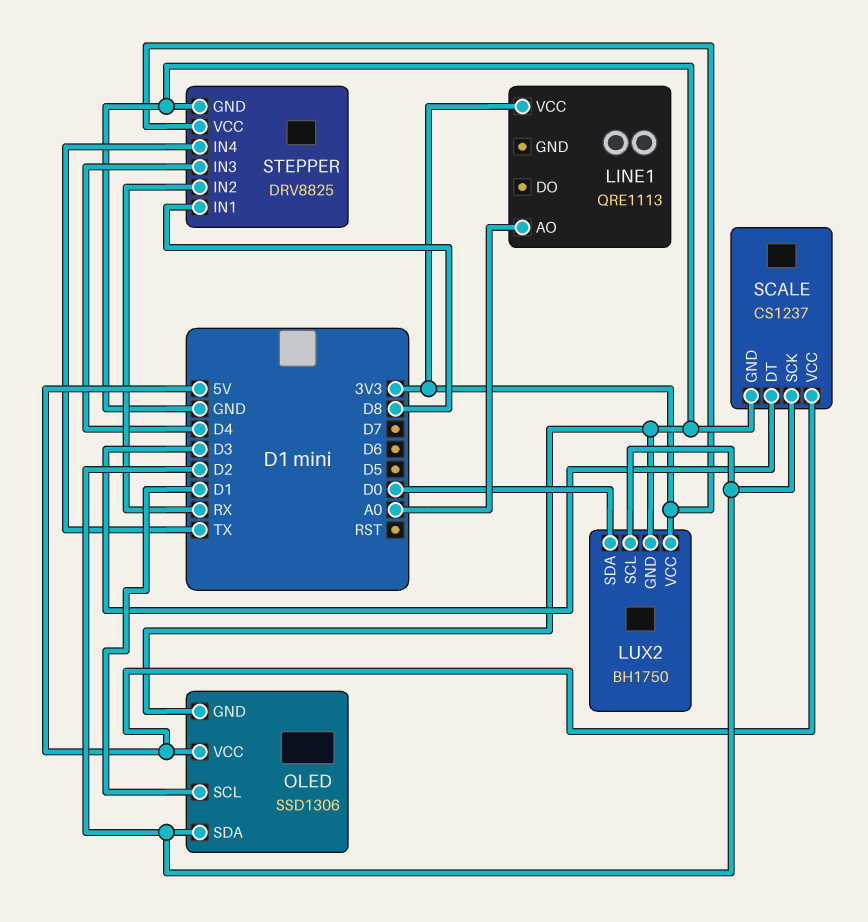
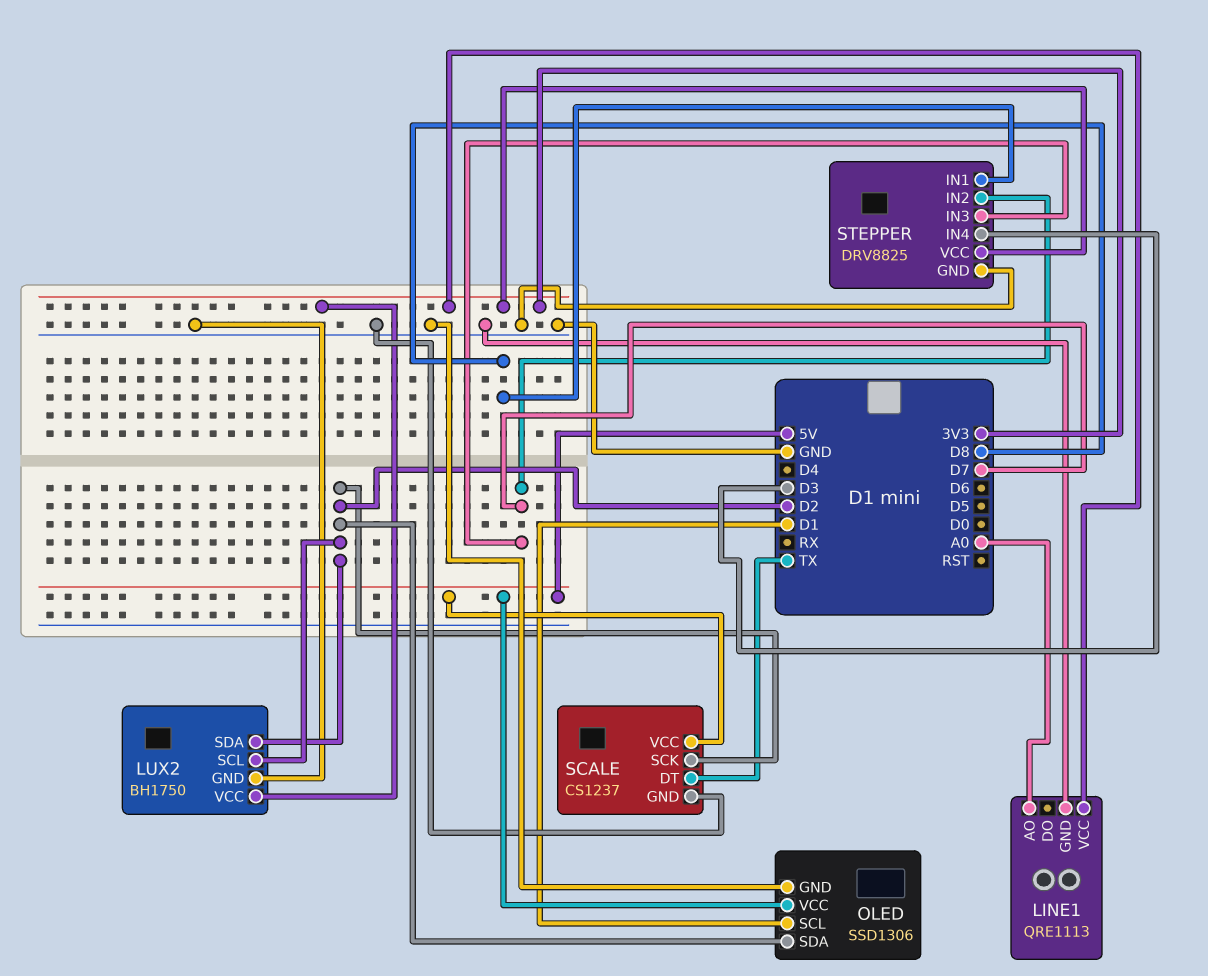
LINE1 pin GND: none -> GND
LUX2 pin SDA: D0 -> D2
SCALE pin DT: D3 -> TX
STEPPER pin IN2: RX -> D7
STEPPER pin IN3: D4 -> D7
STEPPER pin IN4: TX -> D3

